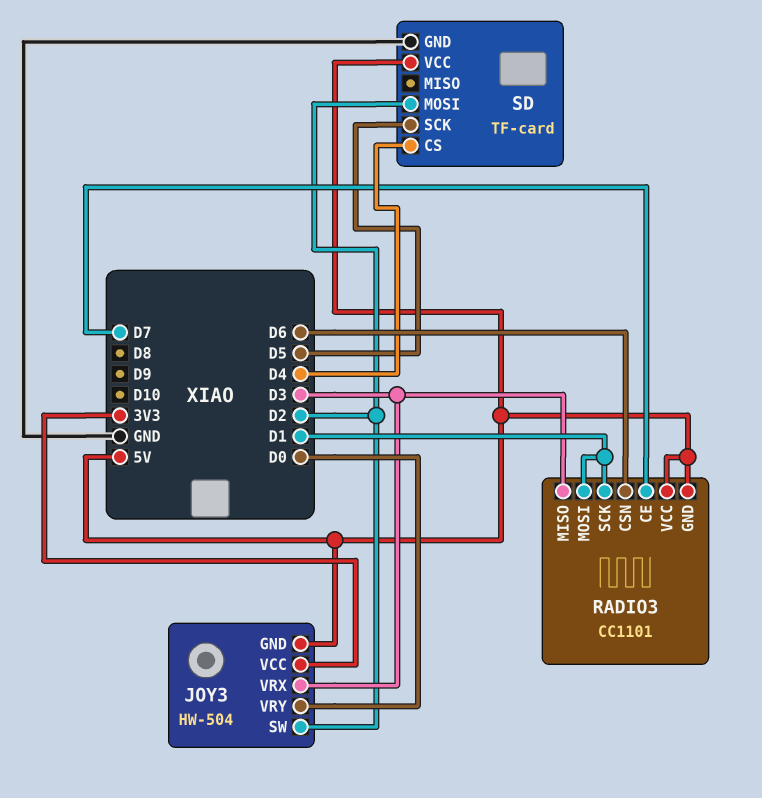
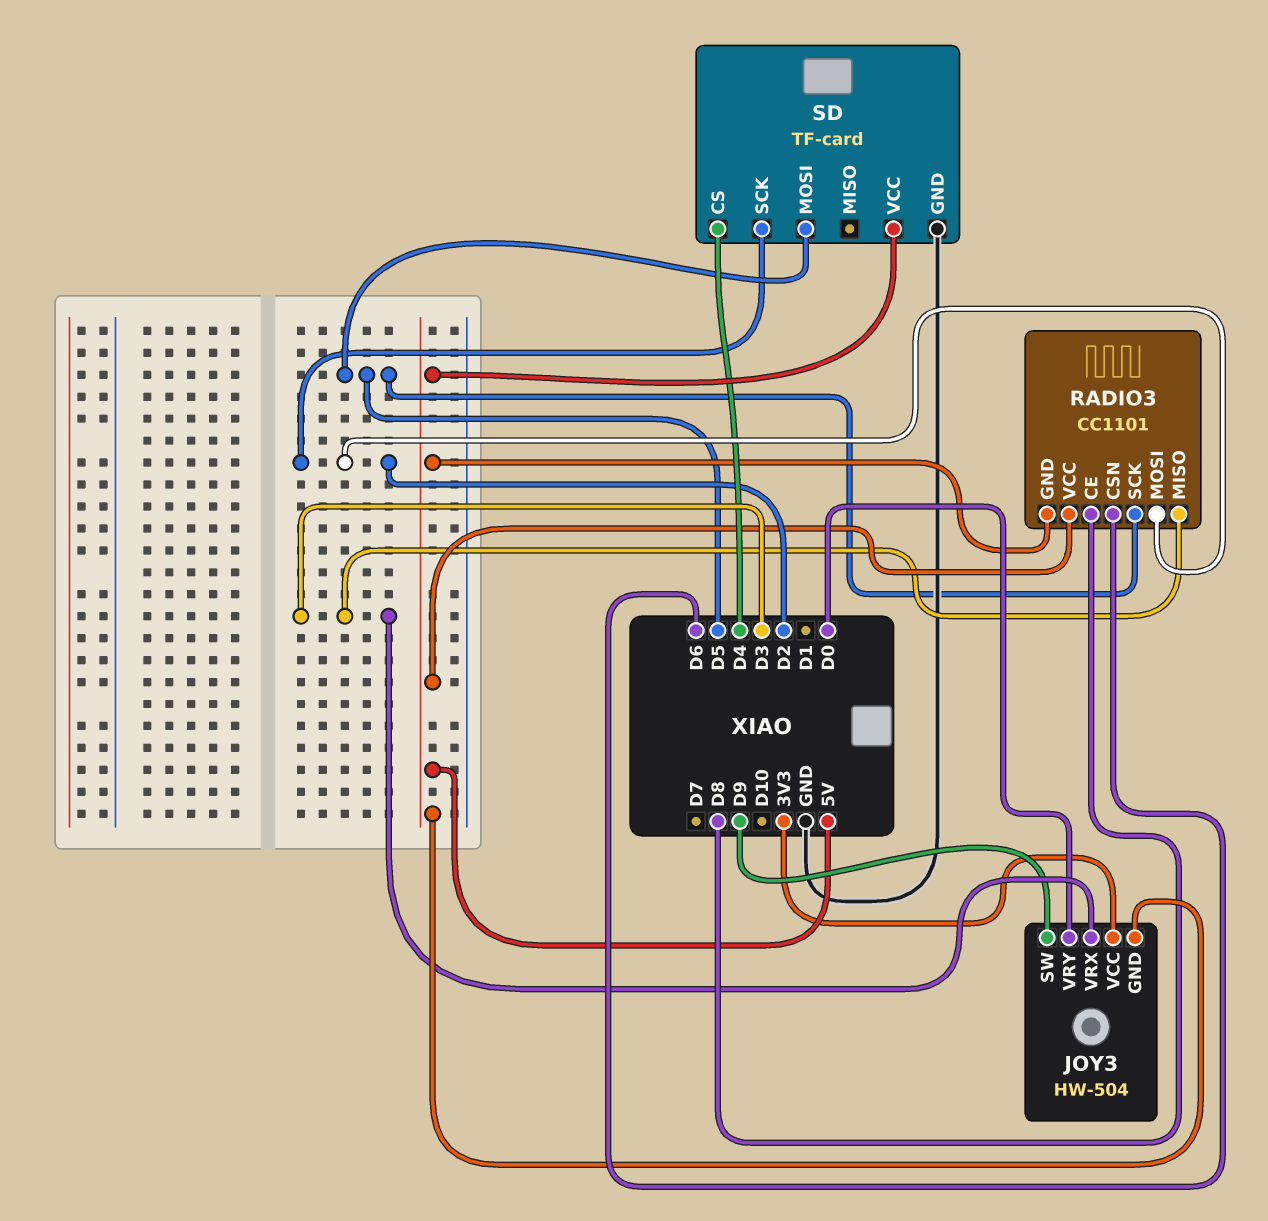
JOY3 pin SW: D2 -> D9
RADIO3 pin CE: D7 -> D8
RADIO3 pin MOSI: D1 -> D2
RADIO3 pin SCK: D1 -> D5
SD pin MOSI: D2 -> D5
SD pin SCK: D5 -> D2

